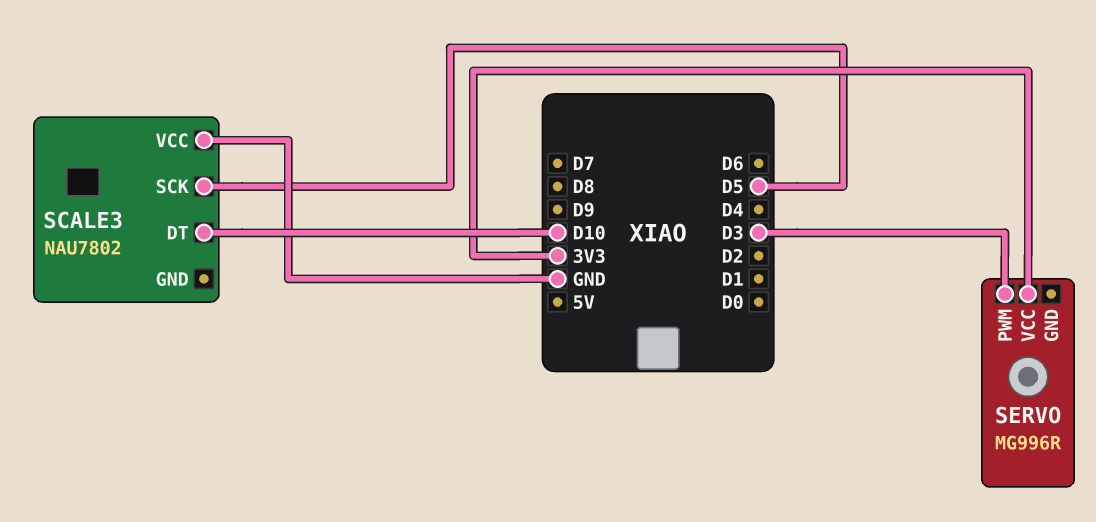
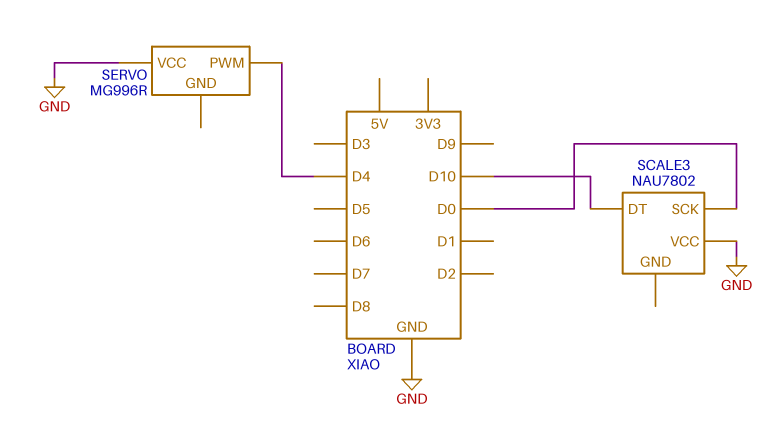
SCALE3 pin SCK: D5 -> D0
SERVO pin PWM: D3 -> D4
SERVO pin VCC: 3V3 -> GND

